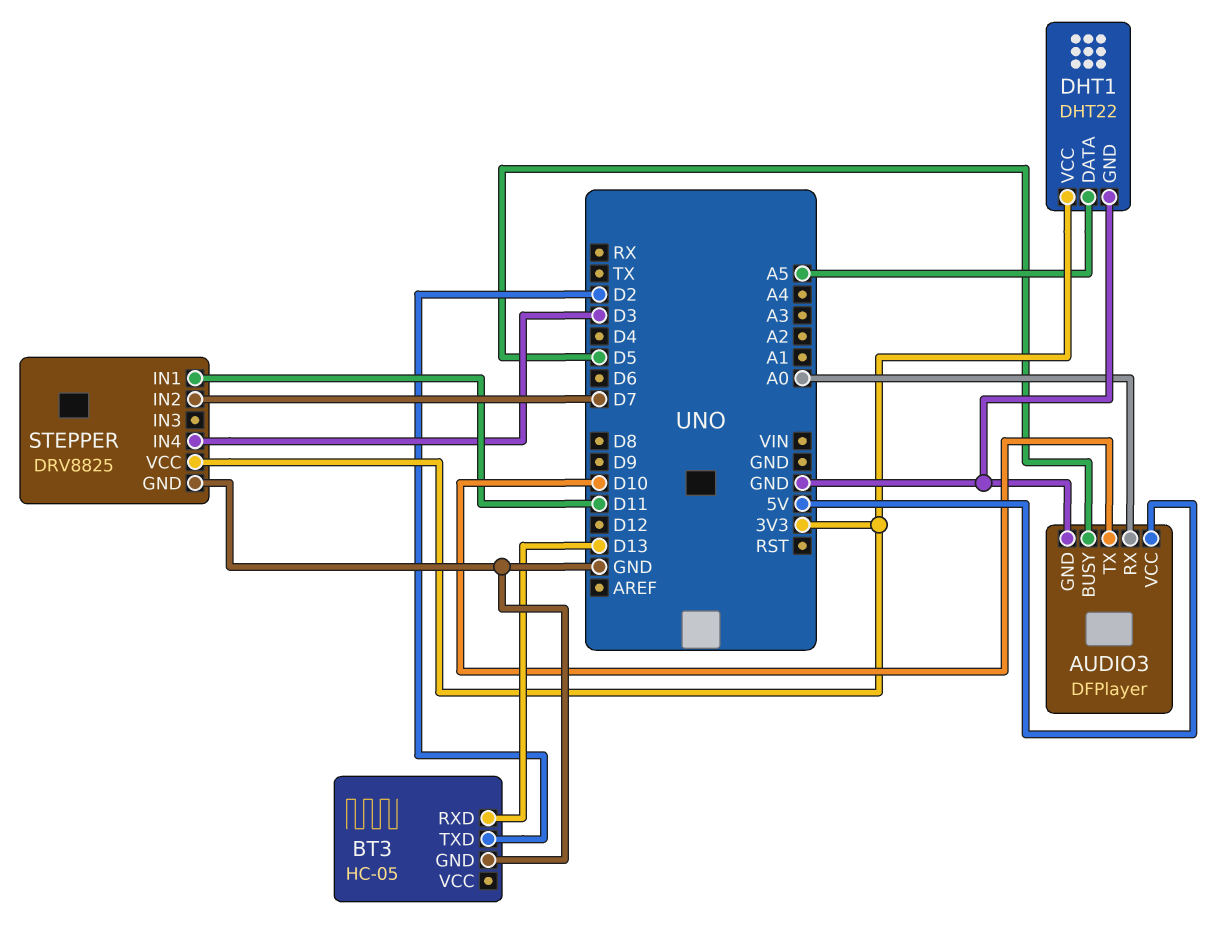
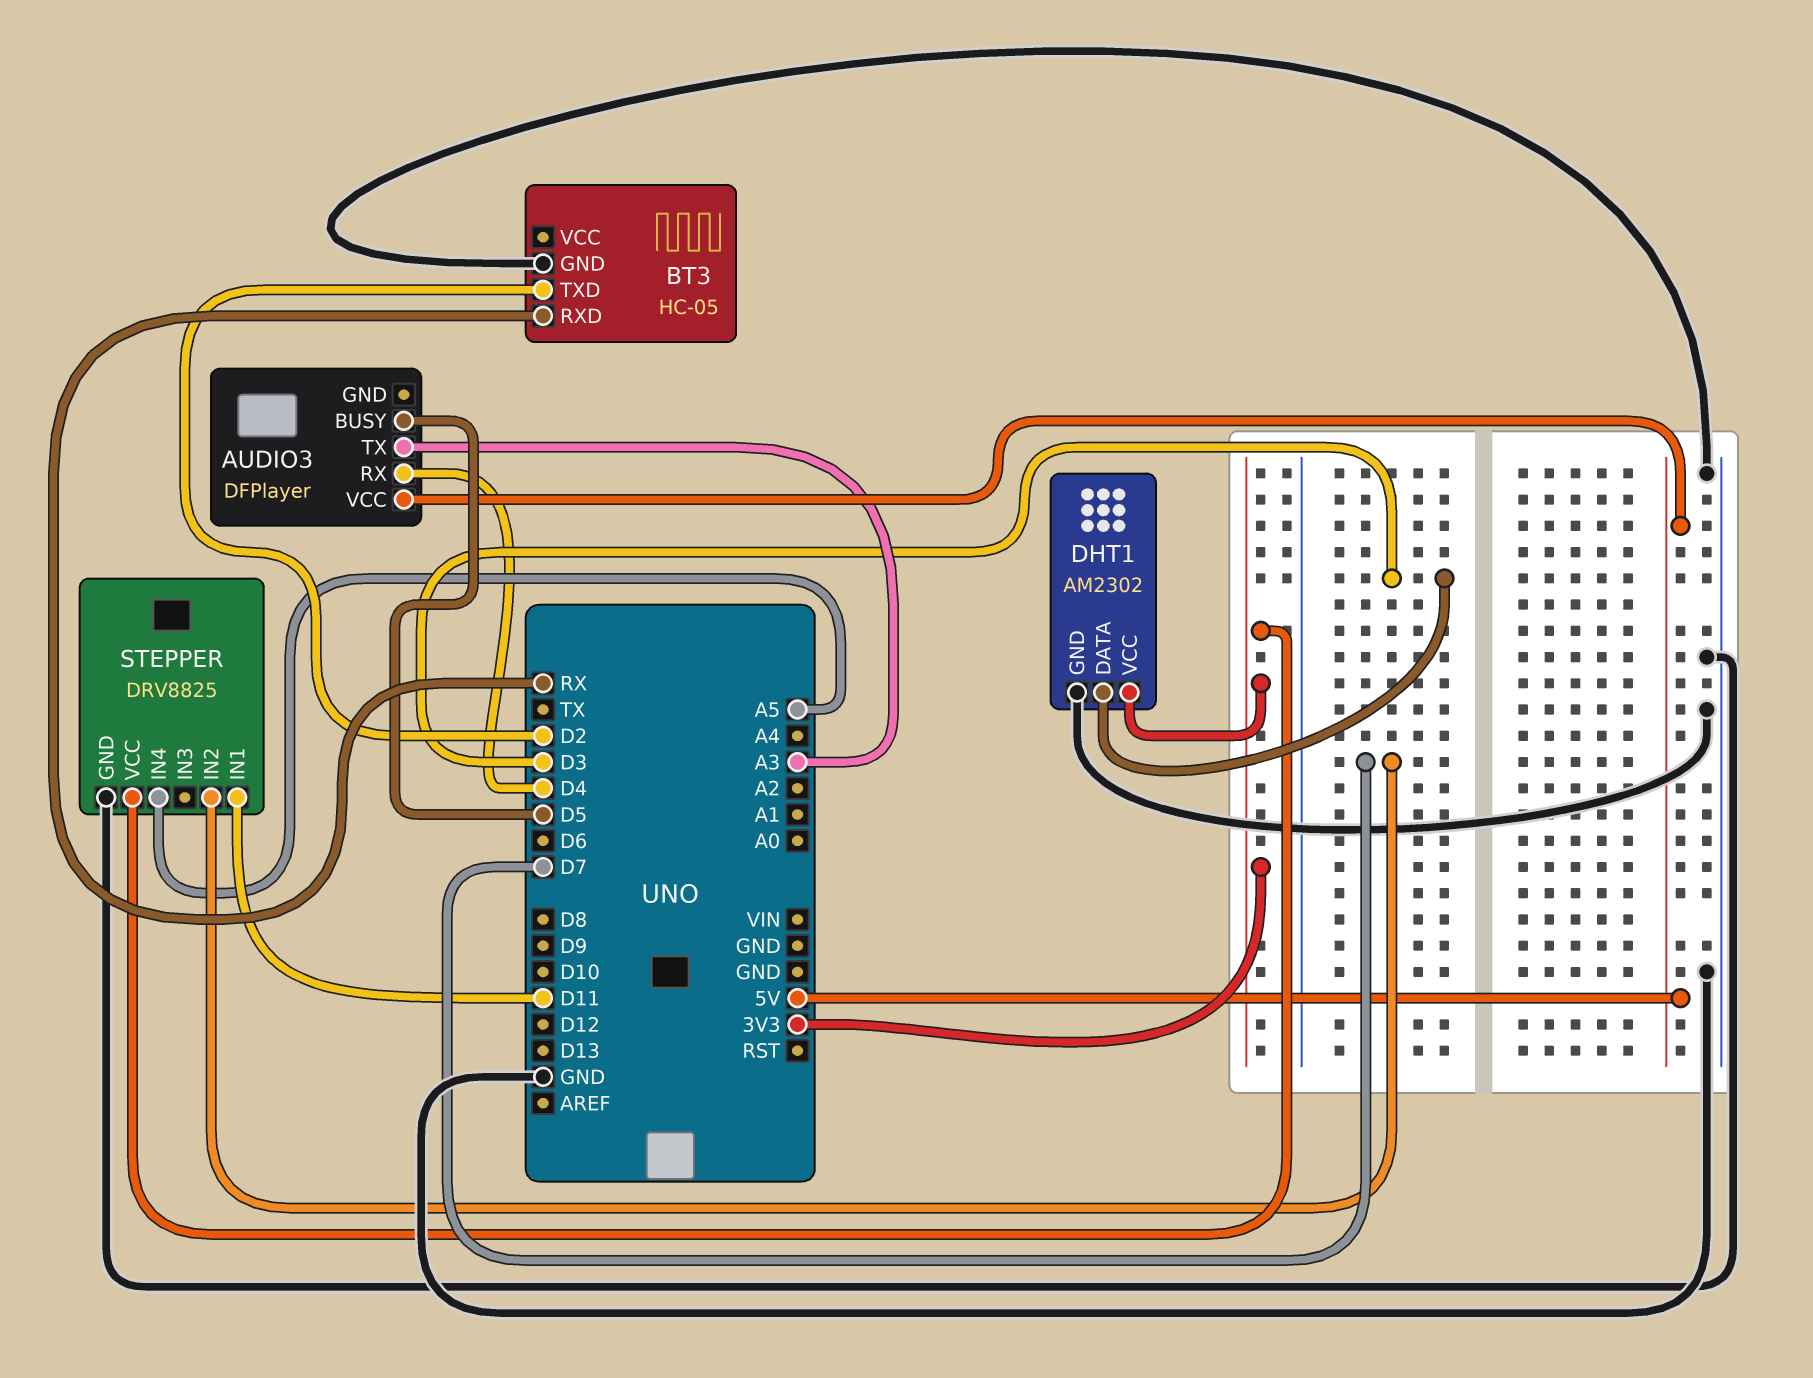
AUDIO3 pin GND: GND -> none
AUDIO3 pin RX: A0 -> D4
AUDIO3 pin TX: D10 -> A3
BT3 pin RXD: D13 -> RX
DHT1: DHT22 -> AM2302
DHT1 pin DATA: A5 -> D3
STEPPER pin IN4: D3 -> A5

